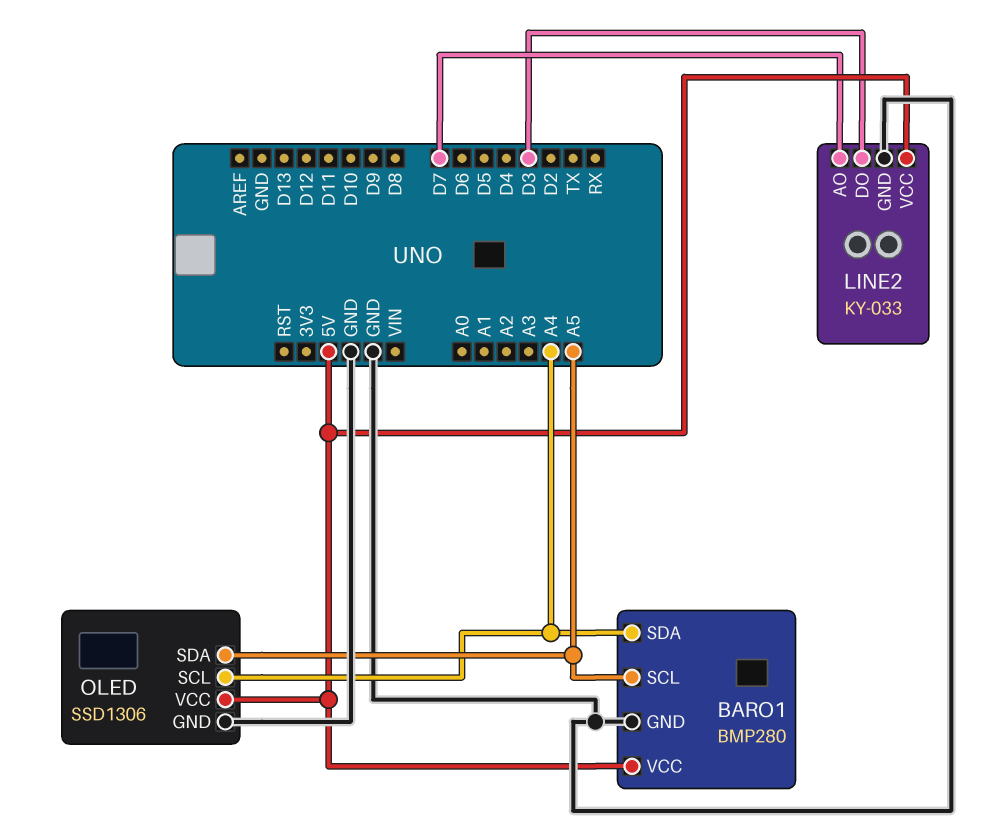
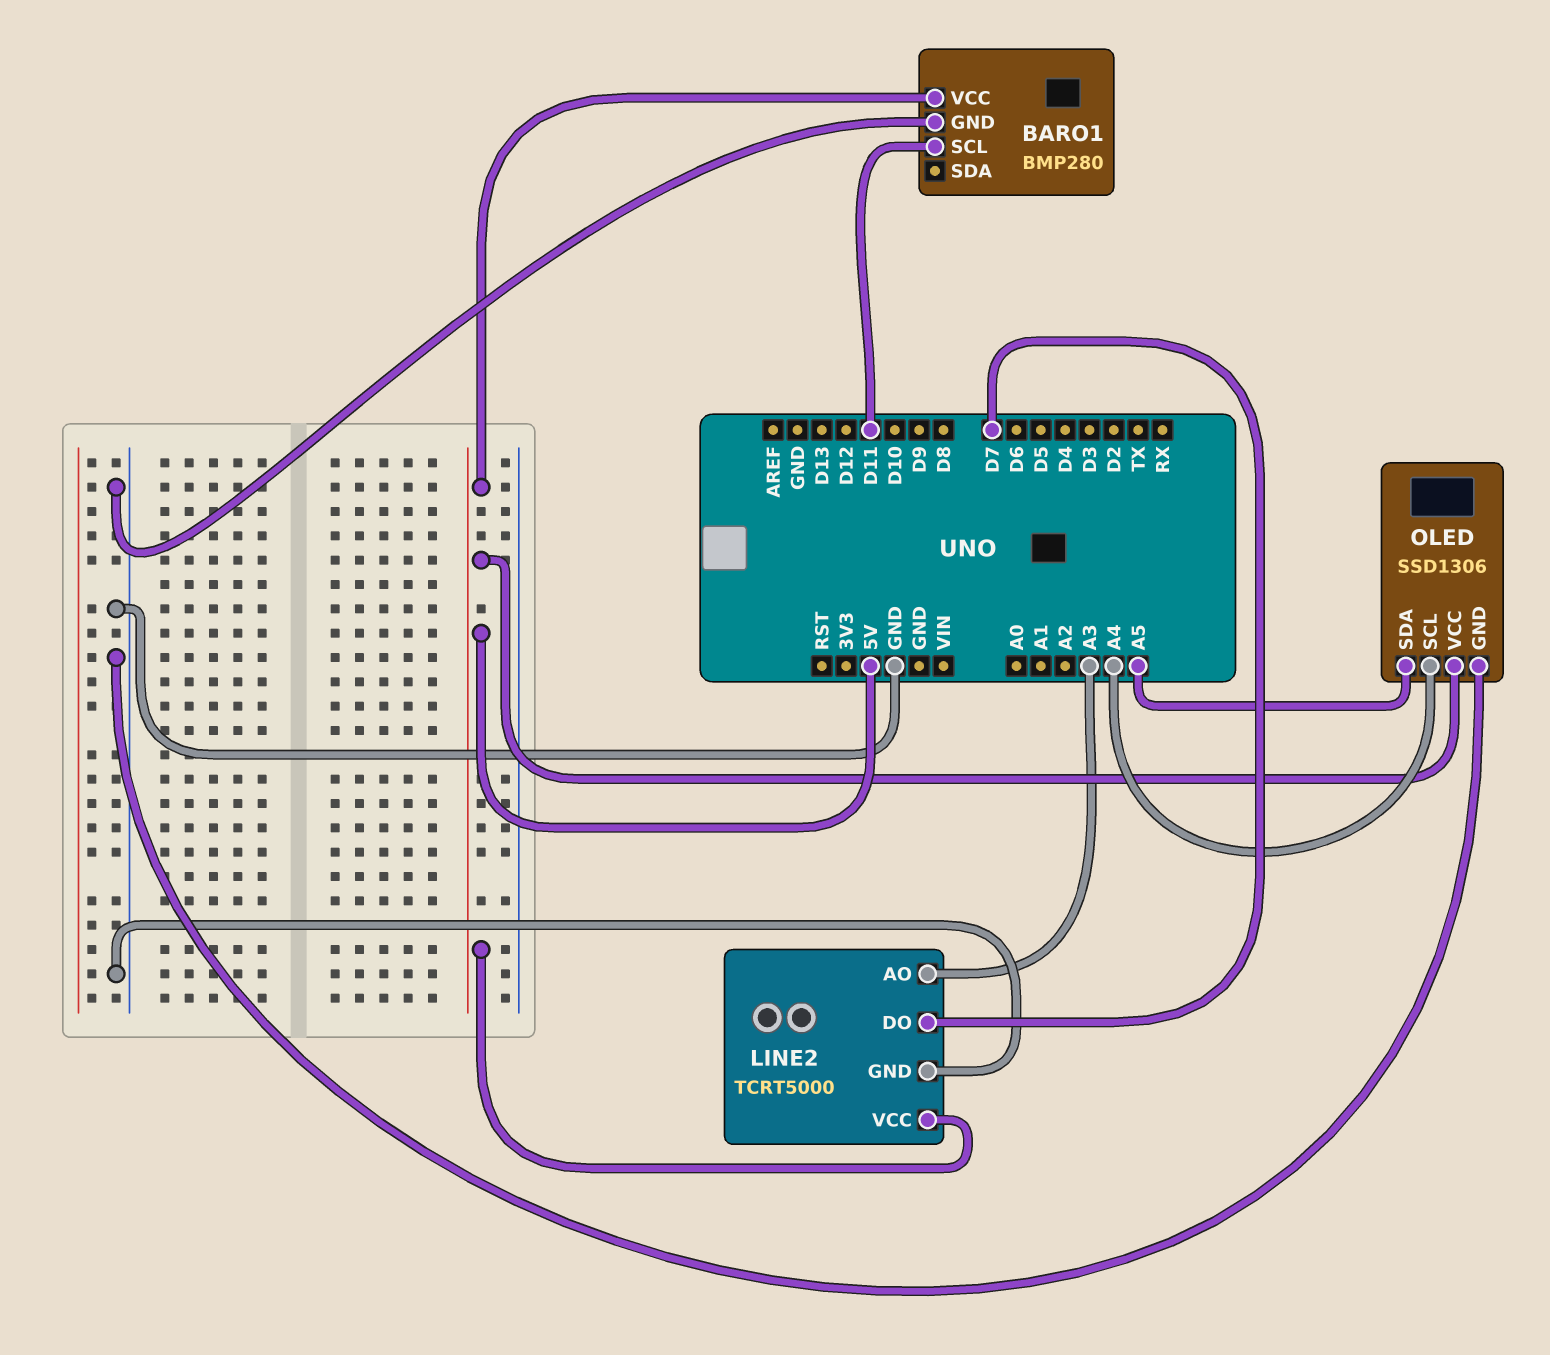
BARO1 pin SCL: A5 -> D11
BARO1 pin SDA: A4 -> none
LINE2: KY-033 -> TCRT5000
LINE2 pin AO: D7 -> A3
LINE2 pin DO: D3 -> D7

